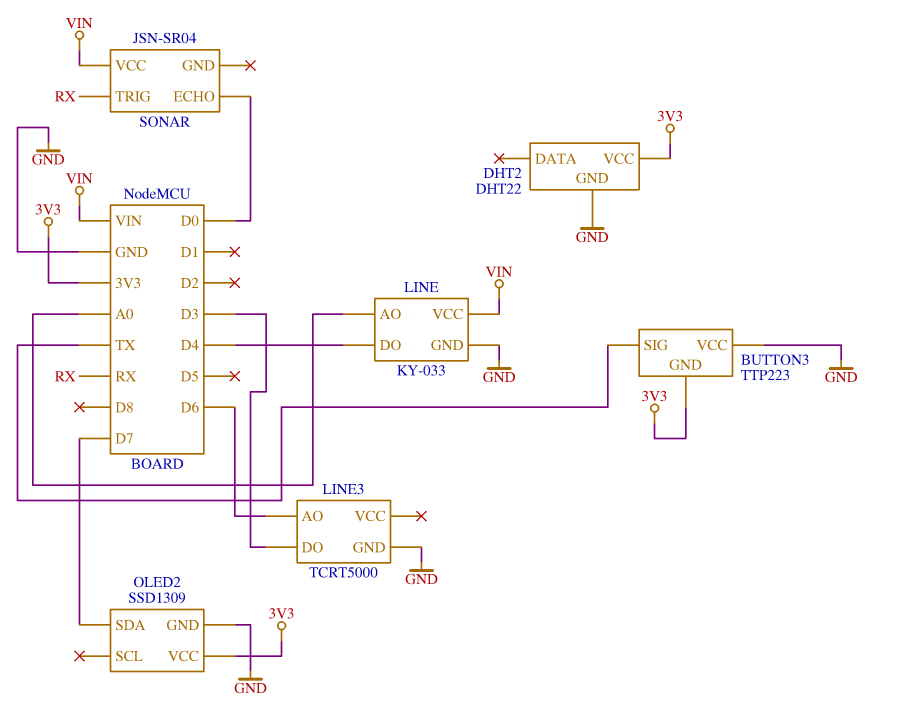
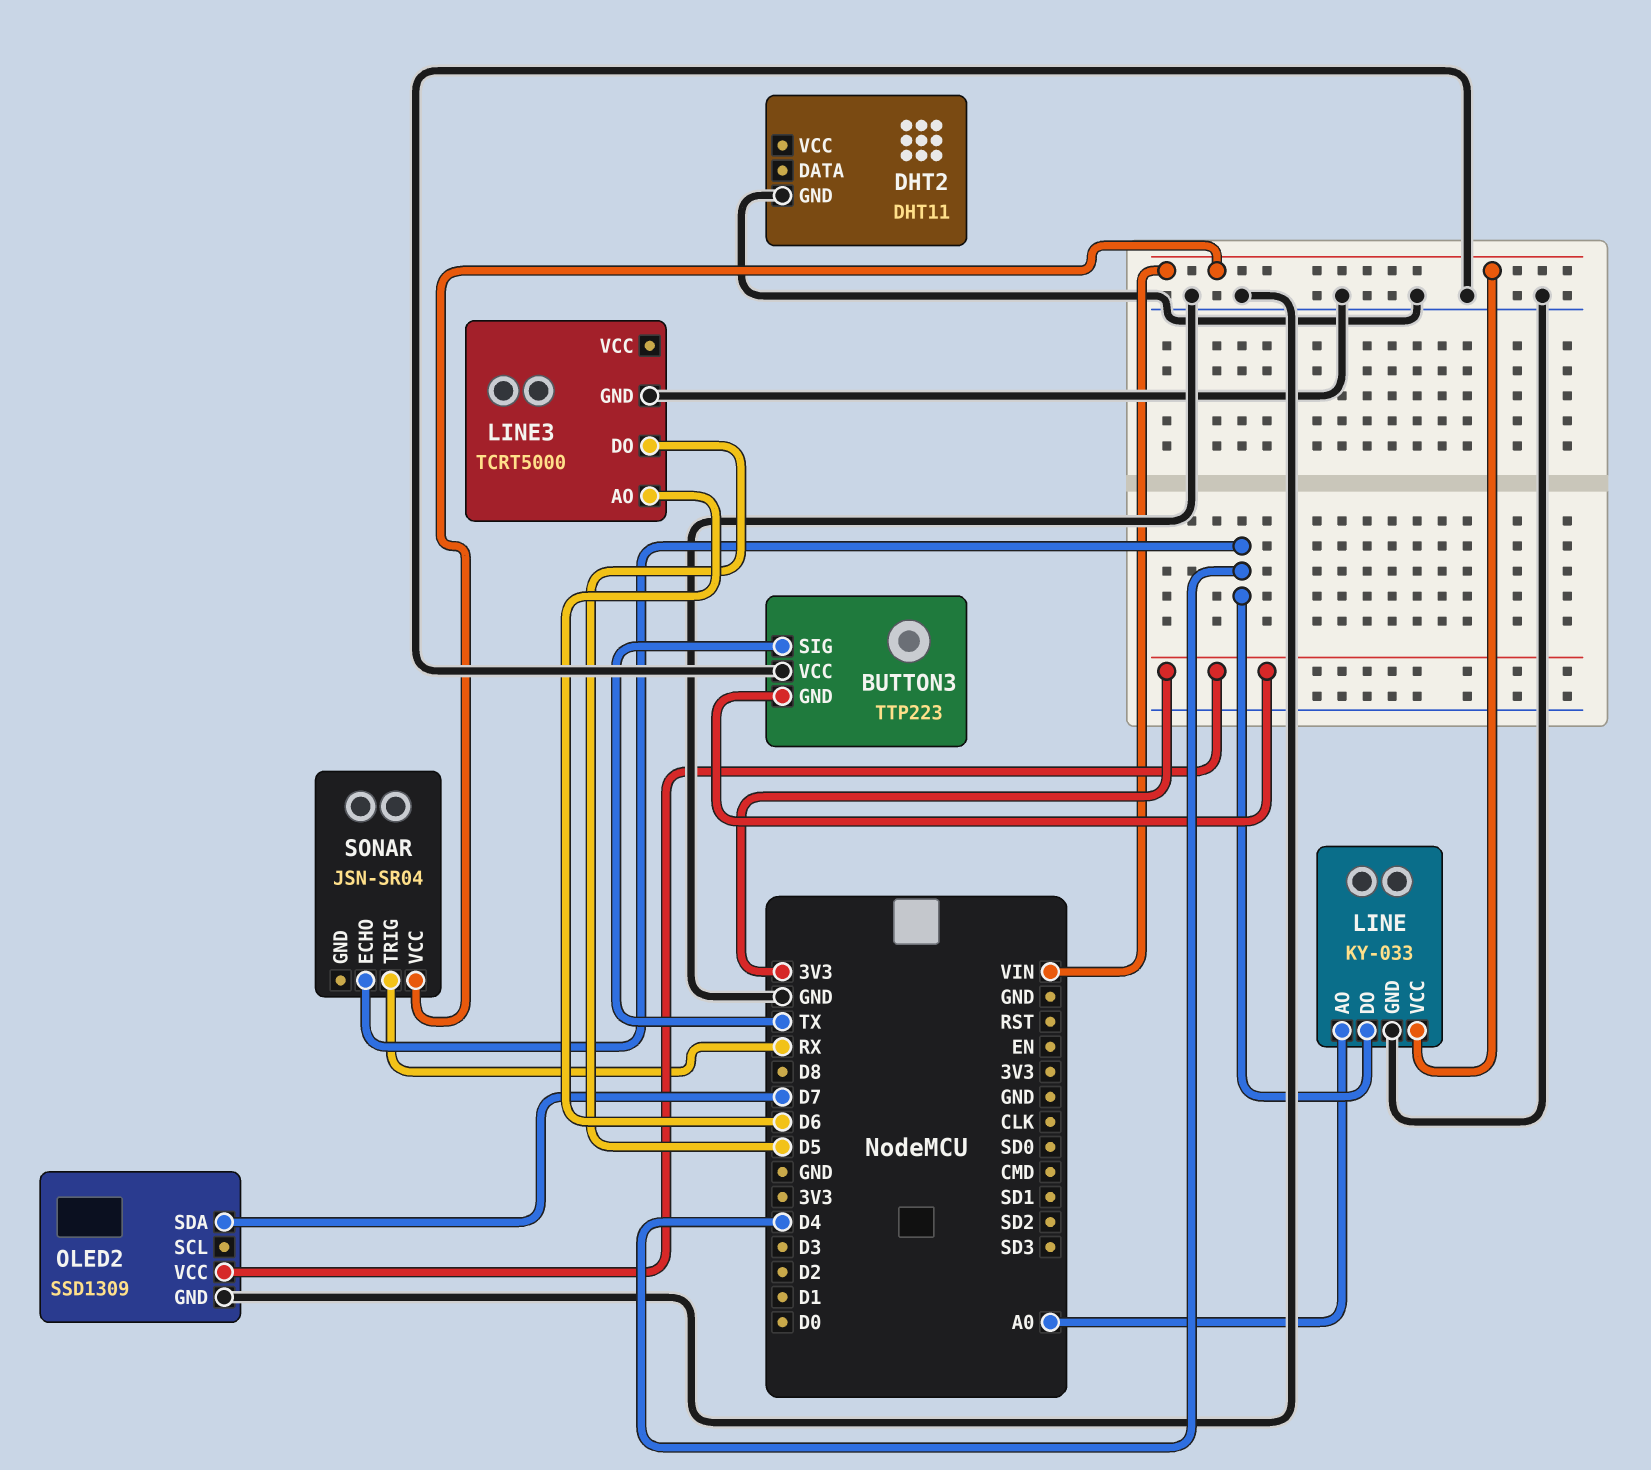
DHT2: DHT22 -> DHT11
DHT2 pin VCC: 3V3 -> none
LINE3 pin DO: D3 -> D5
SONAR pin ECHO: D0 -> D4

